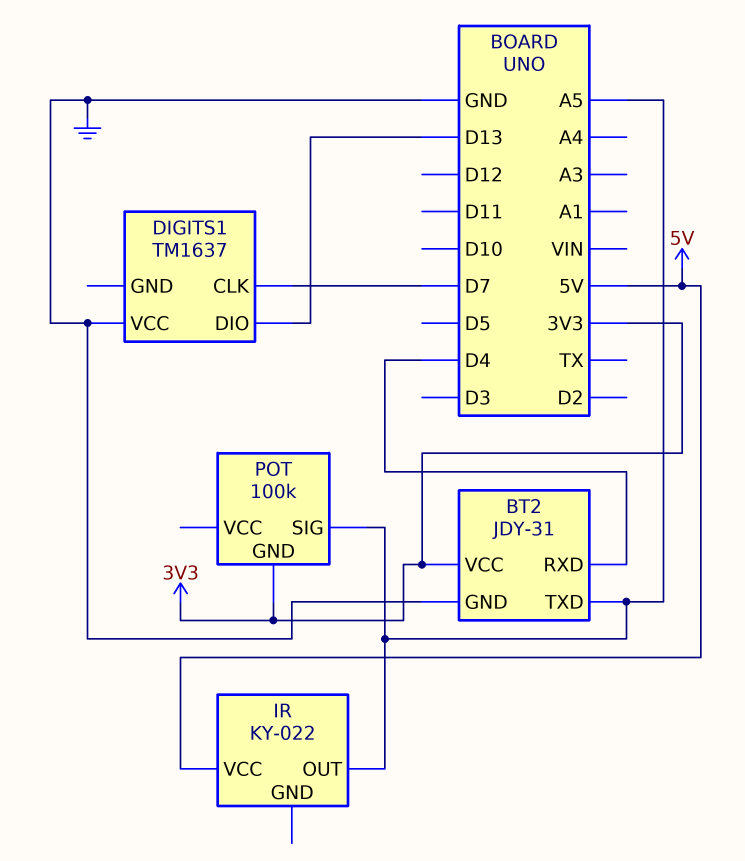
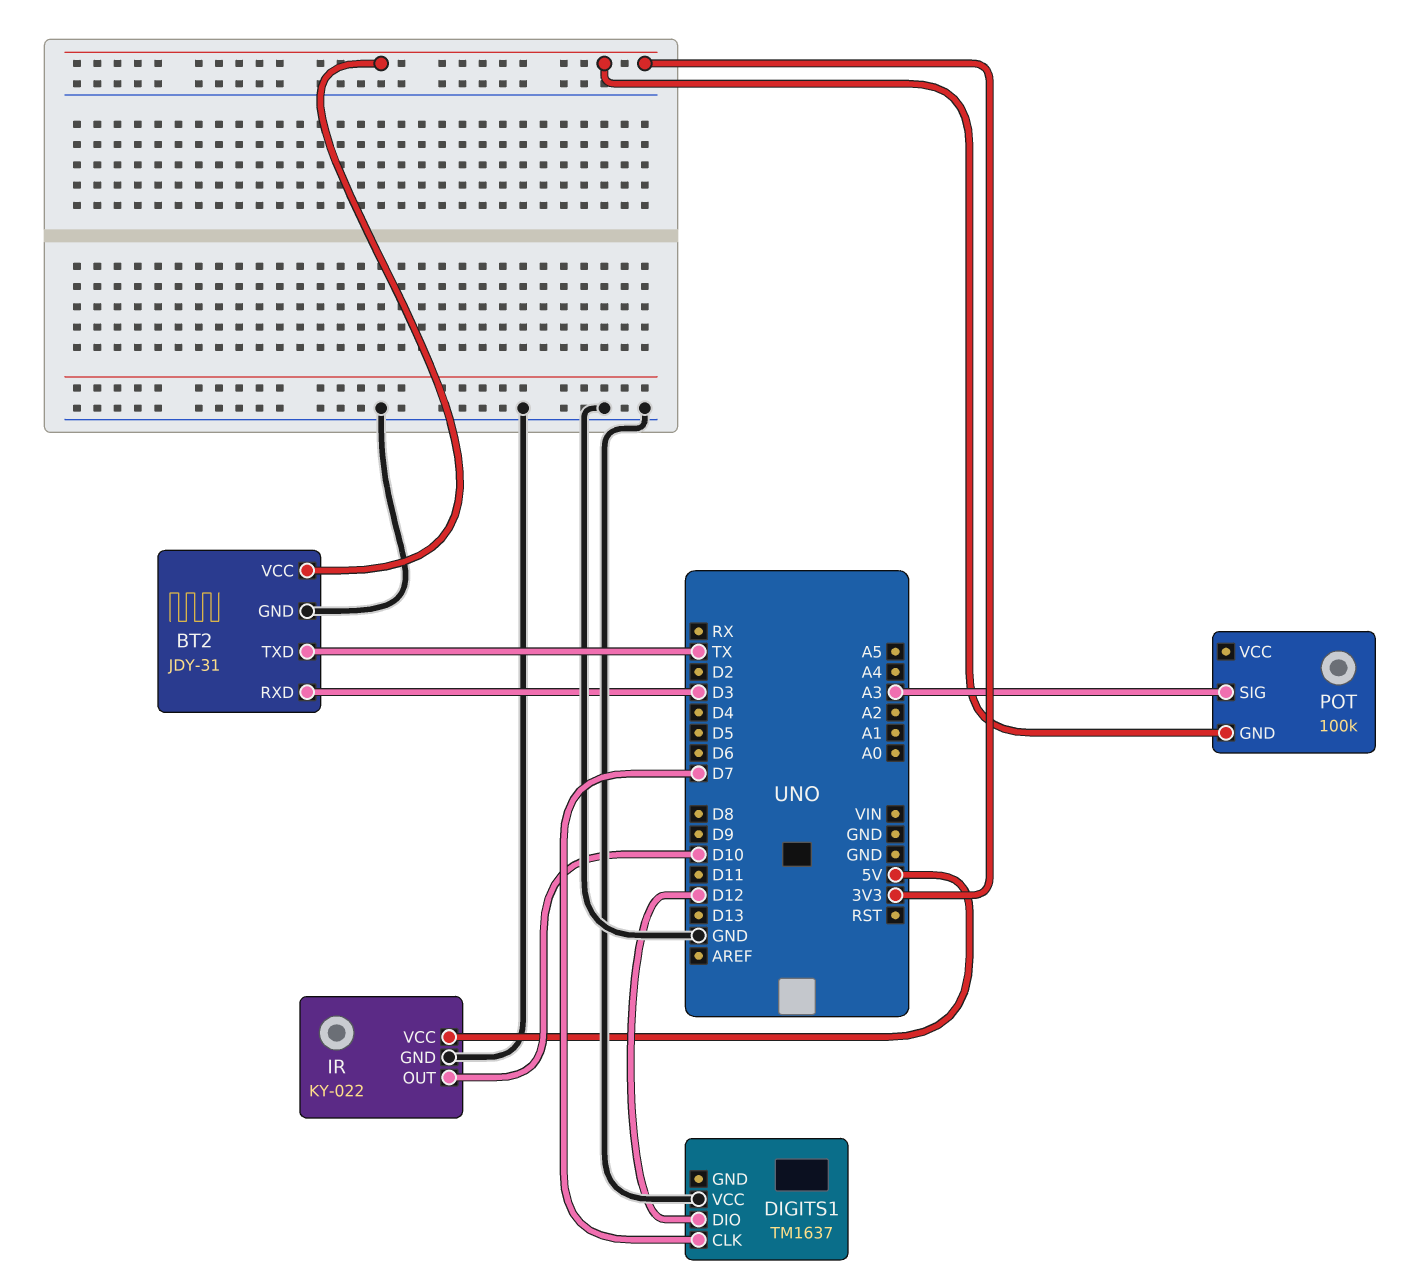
BT2 pin RXD: D4 -> D3
BT2 pin TXD: A5 -> TX
DIGITS1 pin DIO: D13 -> D12
IR pin GND: none -> GND
IR pin OUT: A5 -> D10
POT pin SIG: A5 -> A3

